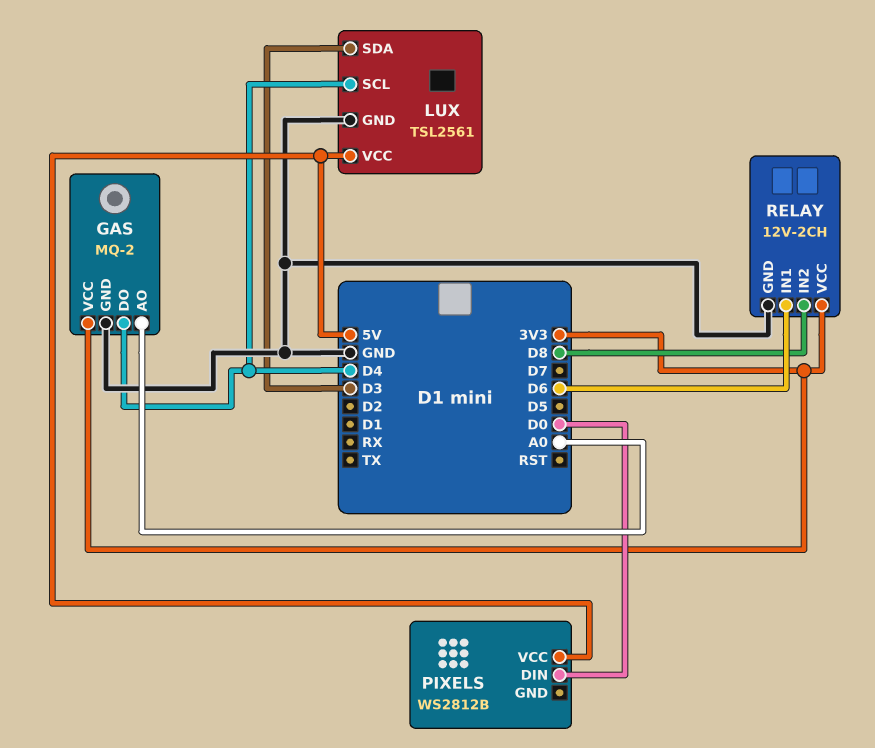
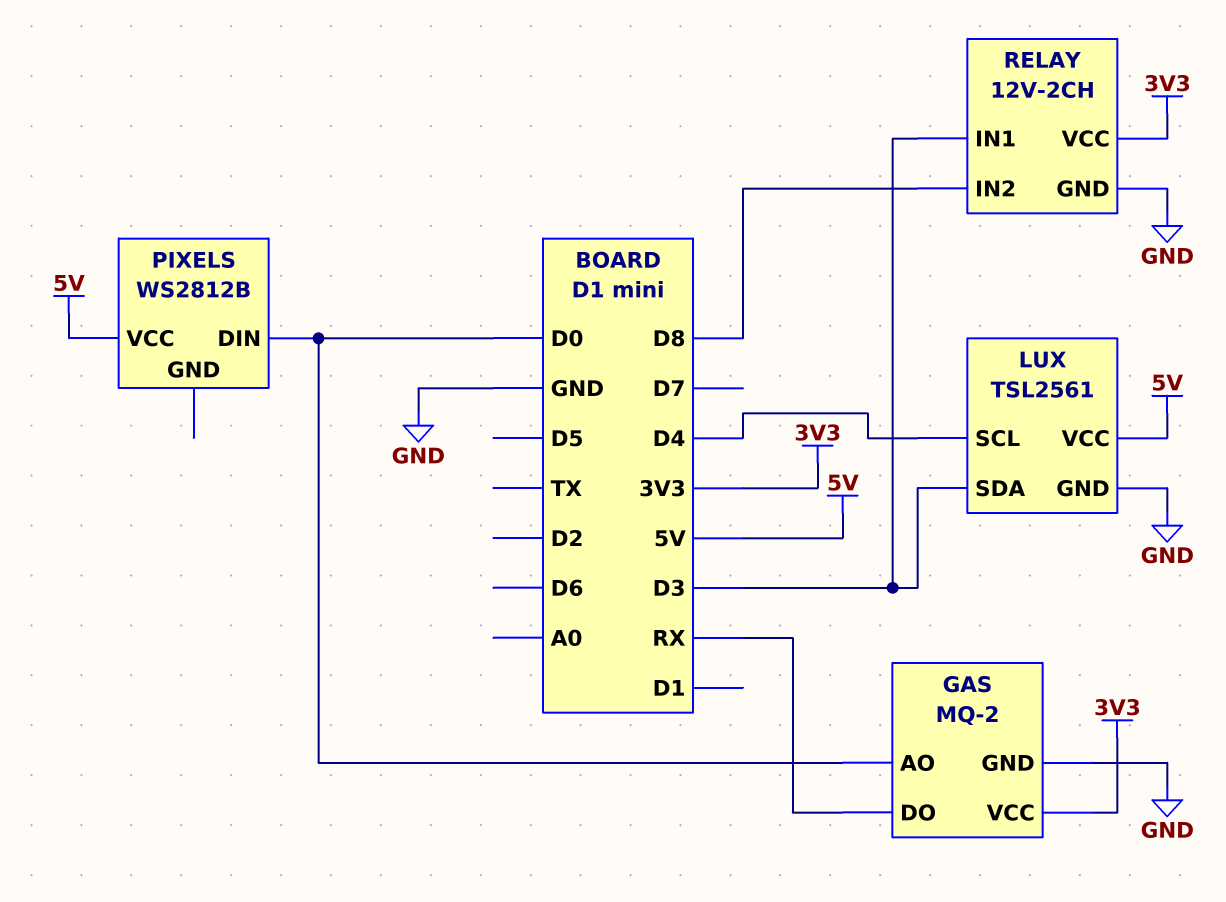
GAS pin AO: A0 -> D0
GAS pin DO: D4 -> RX
RELAY pin IN1: D6 -> D3

